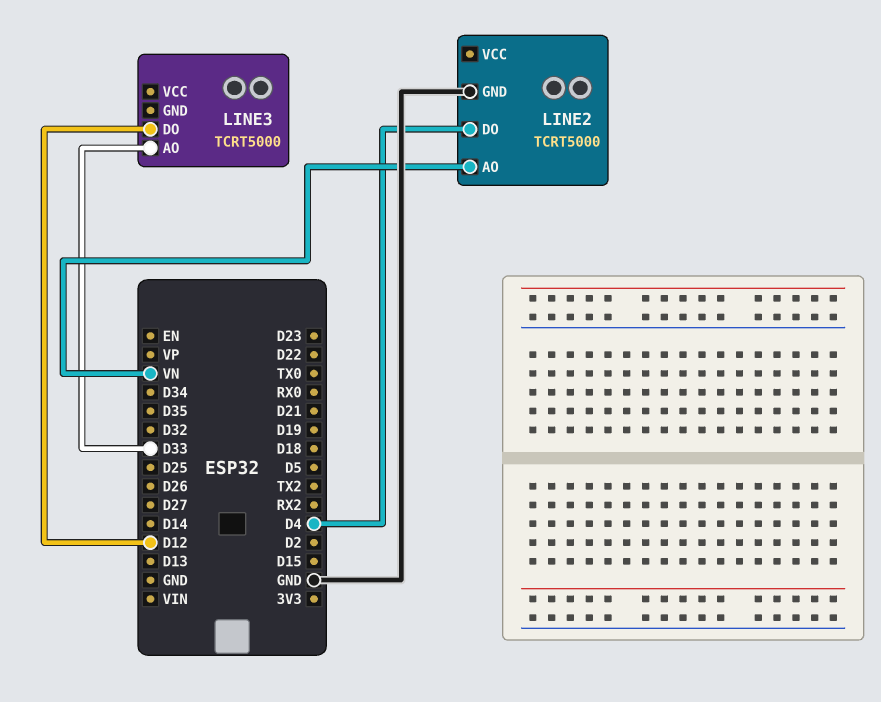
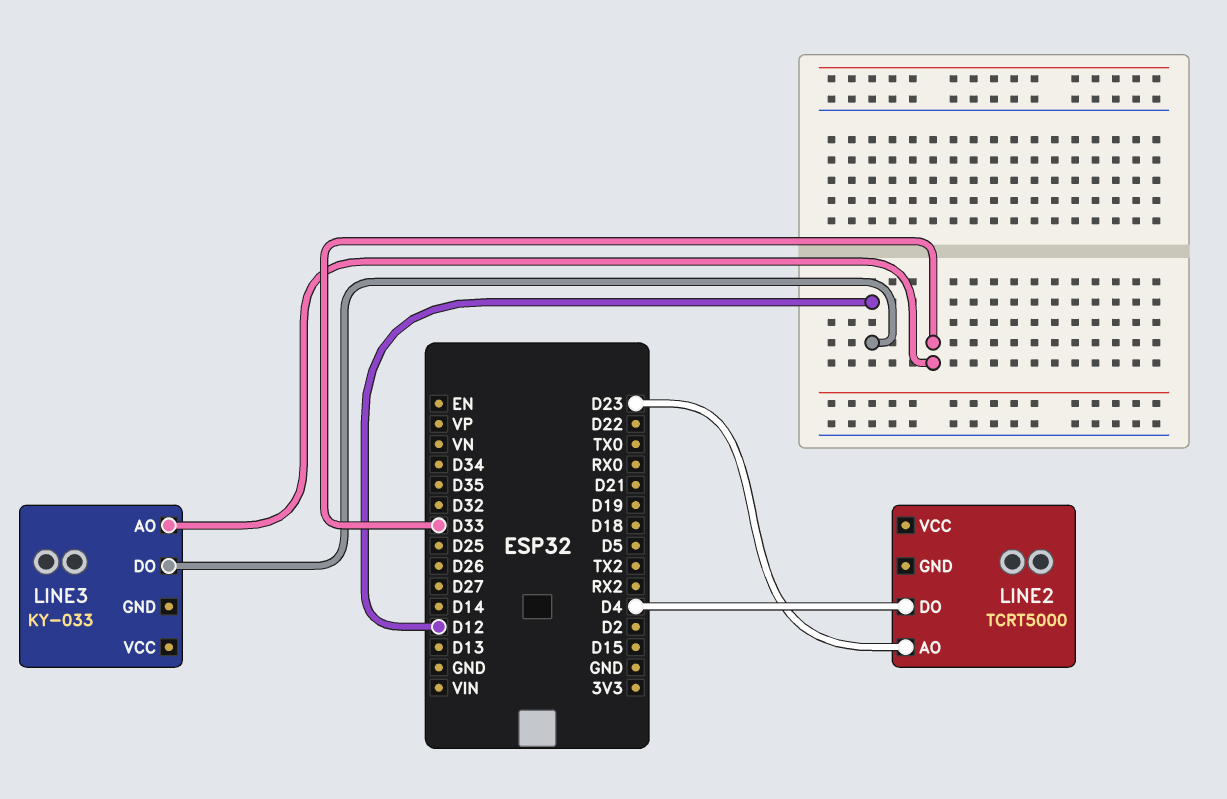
LINE2 pin AO: VN -> D23
LINE2 pin GND: GND -> none
LINE3: TCRT5000 -> KY-033

